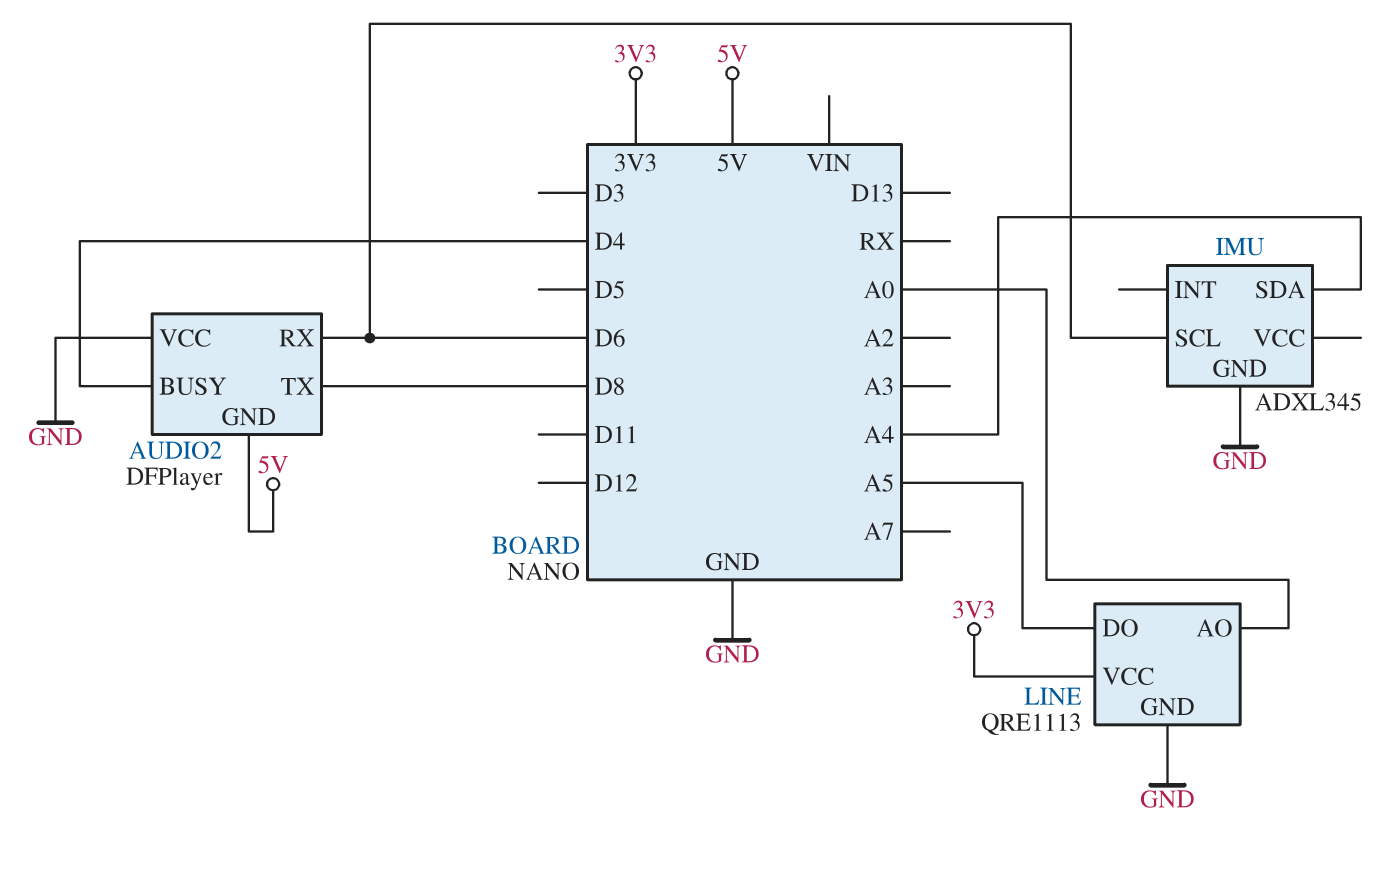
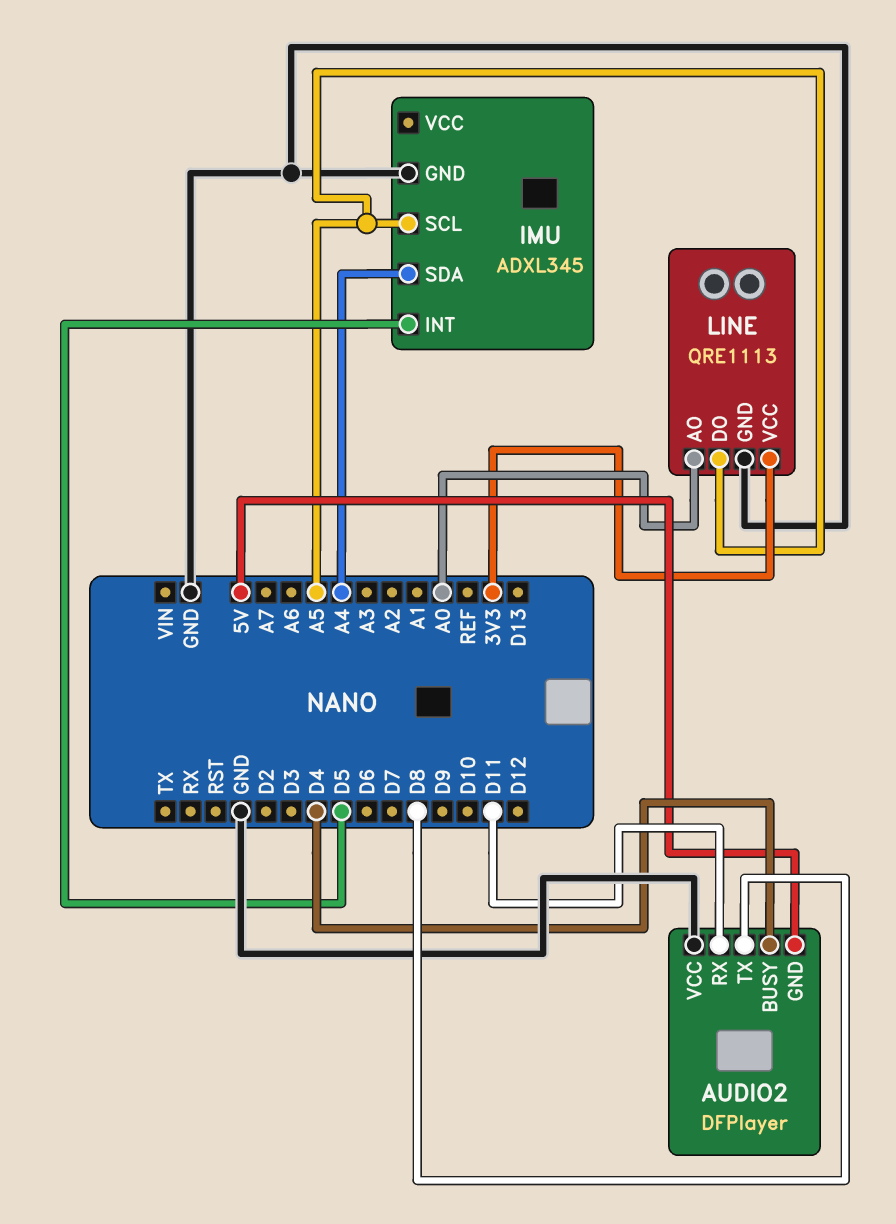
AUDIO2 pin RX: D6 -> D11
IMU pin INT: none -> D5
IMU pin SCL: D6 -> A5

